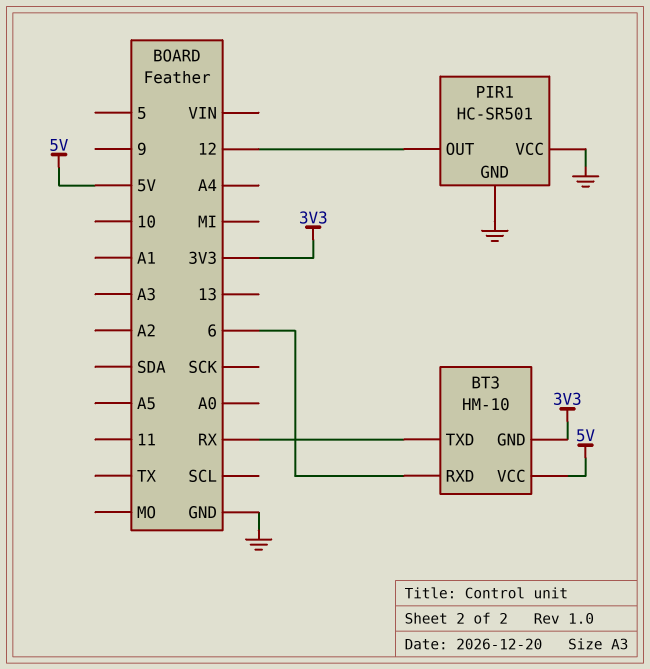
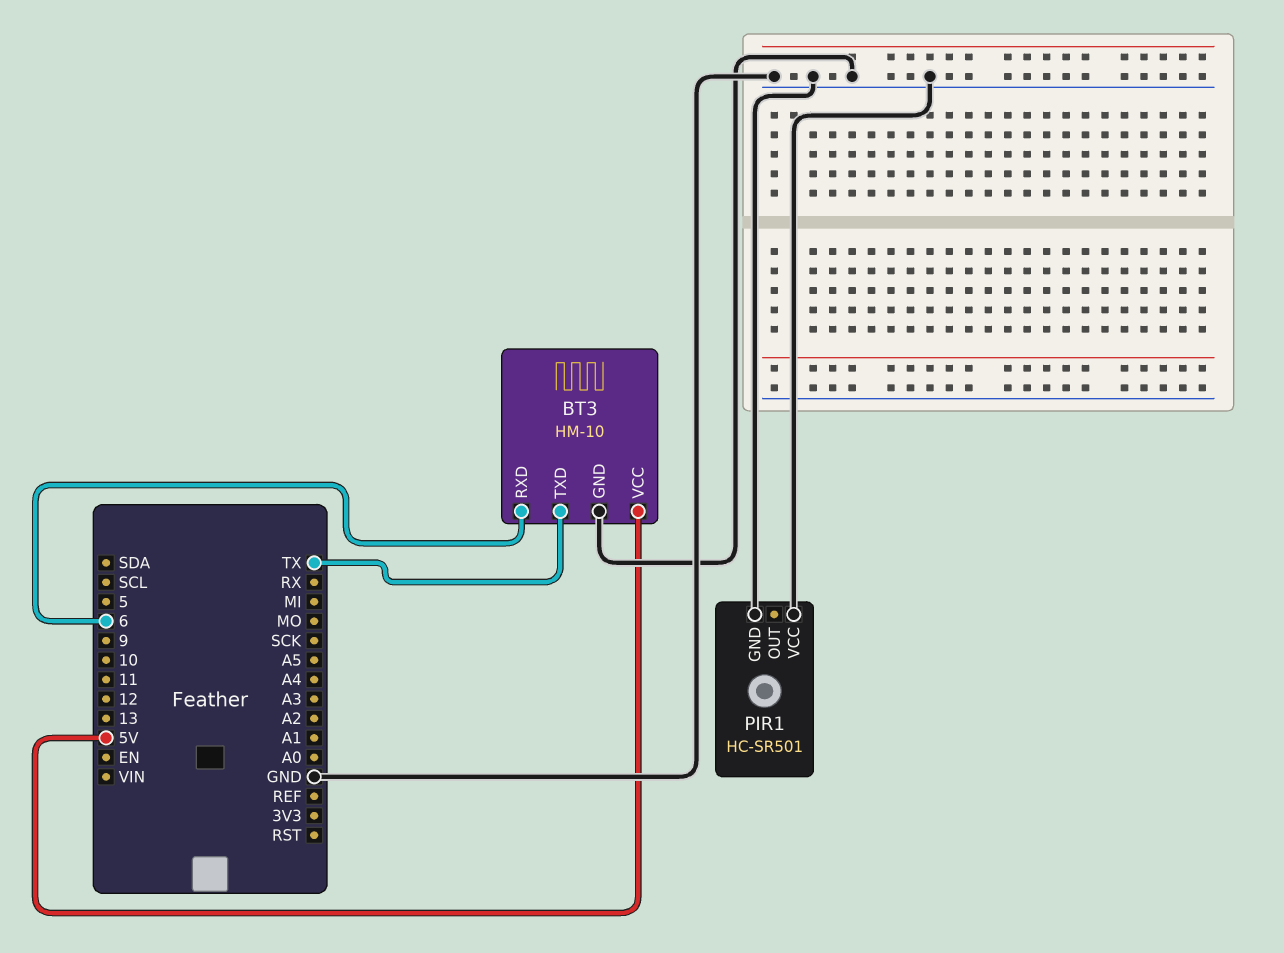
BT3 pin GND: 3V3 -> GND
BT3 pin TXD: RX -> TX
PIR1 pin OUT: 12 -> none

